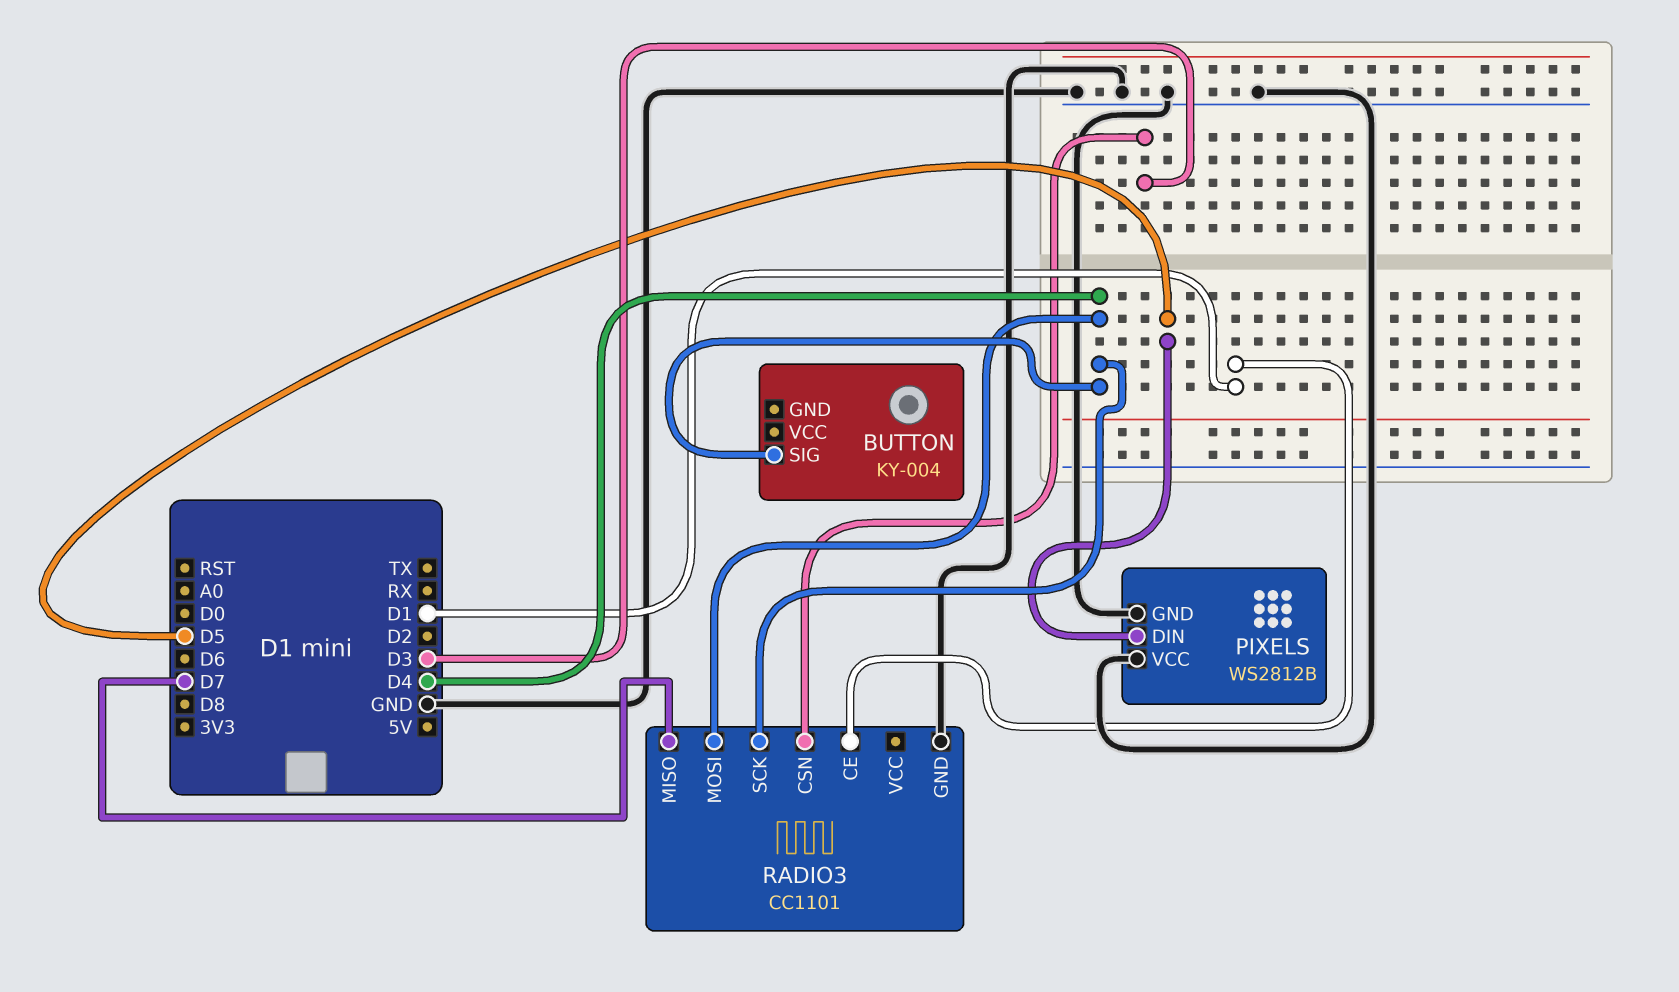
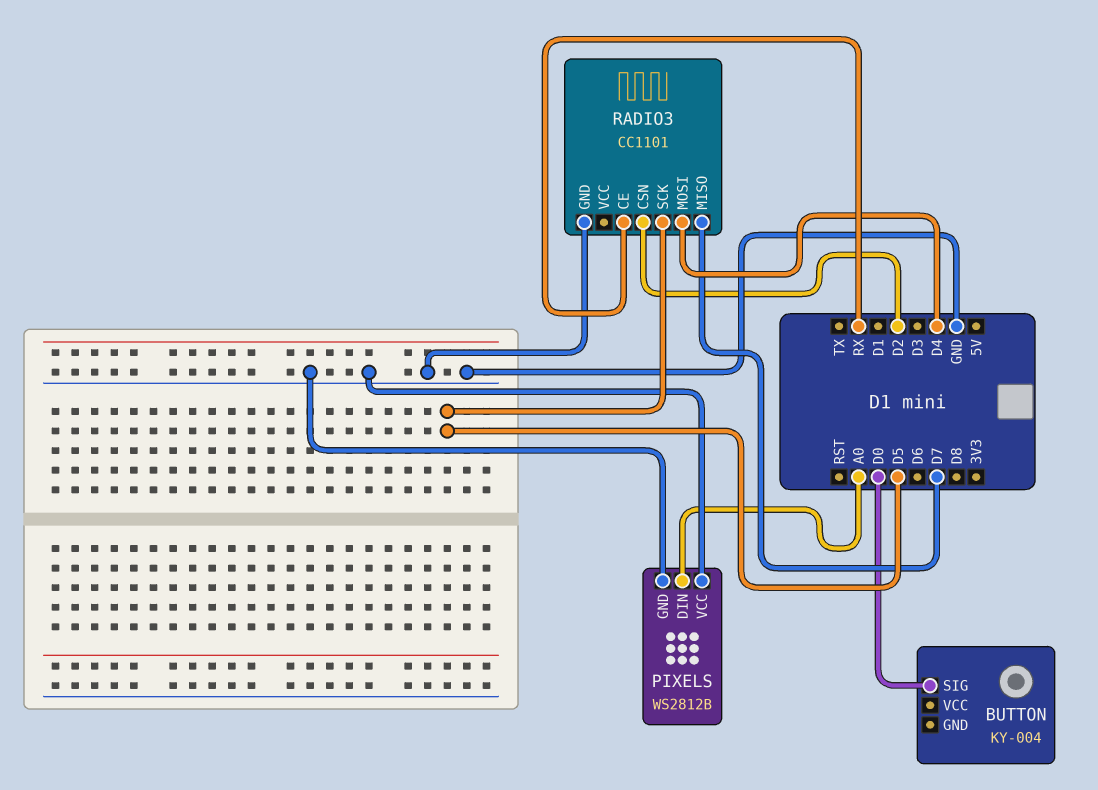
BUTTON pin SIG: D4 -> D0
PIXELS pin DIN: D5 -> A0
RADIO3 pin CE: D1 -> RX
RADIO3 pin CSN: D3 -> D2
RADIO3 pin SCK: D4 -> D5

